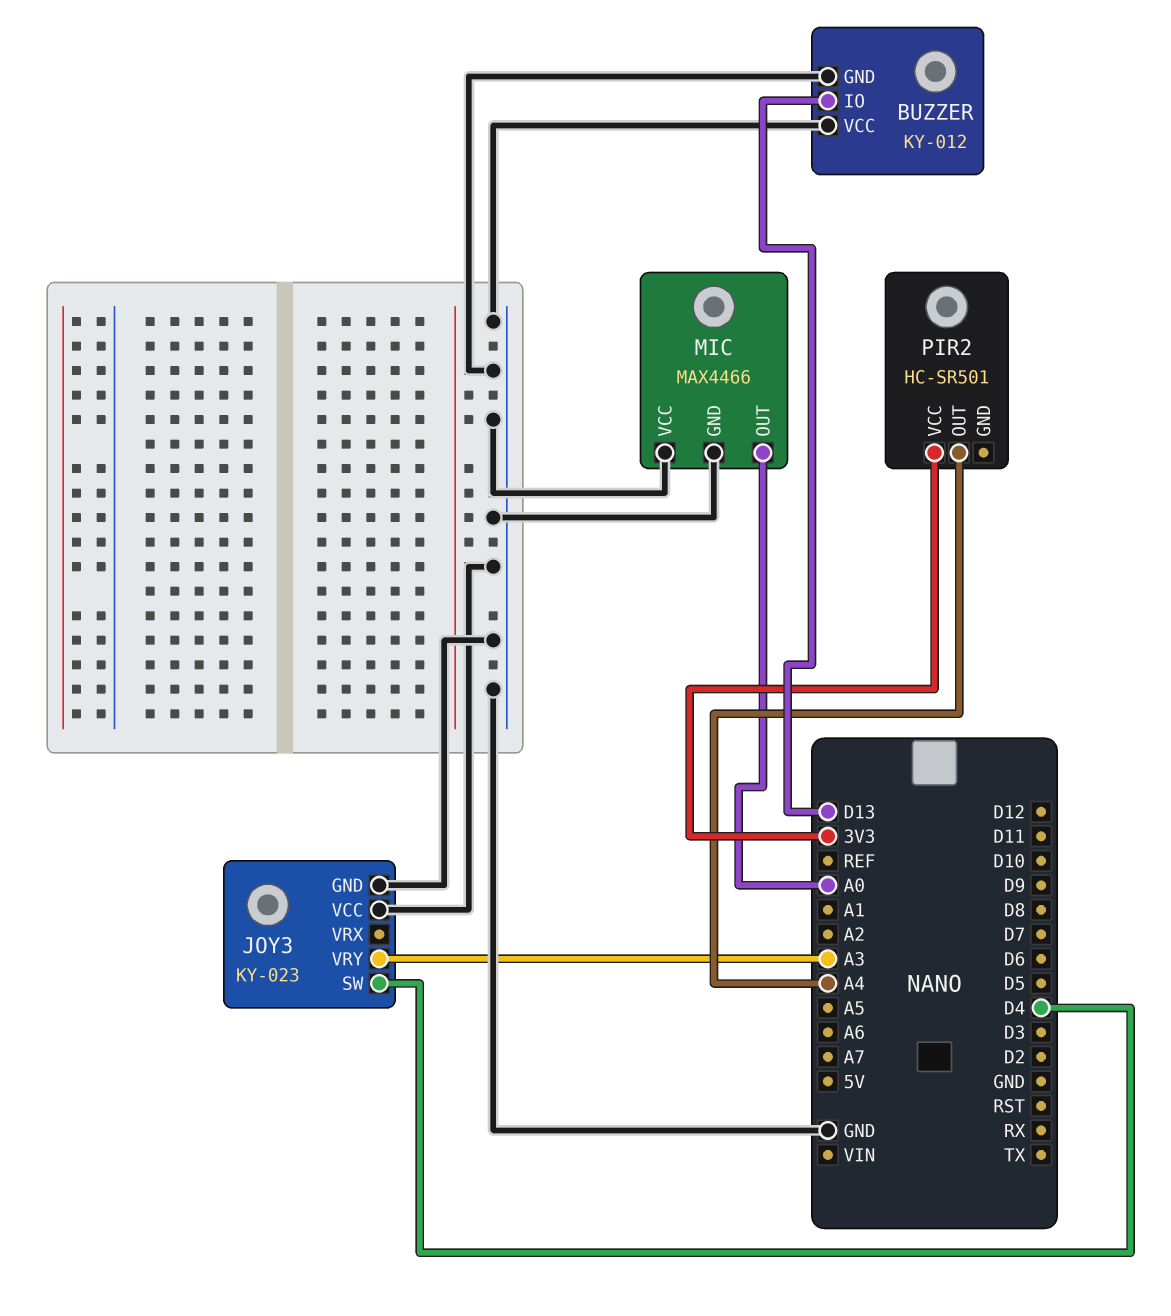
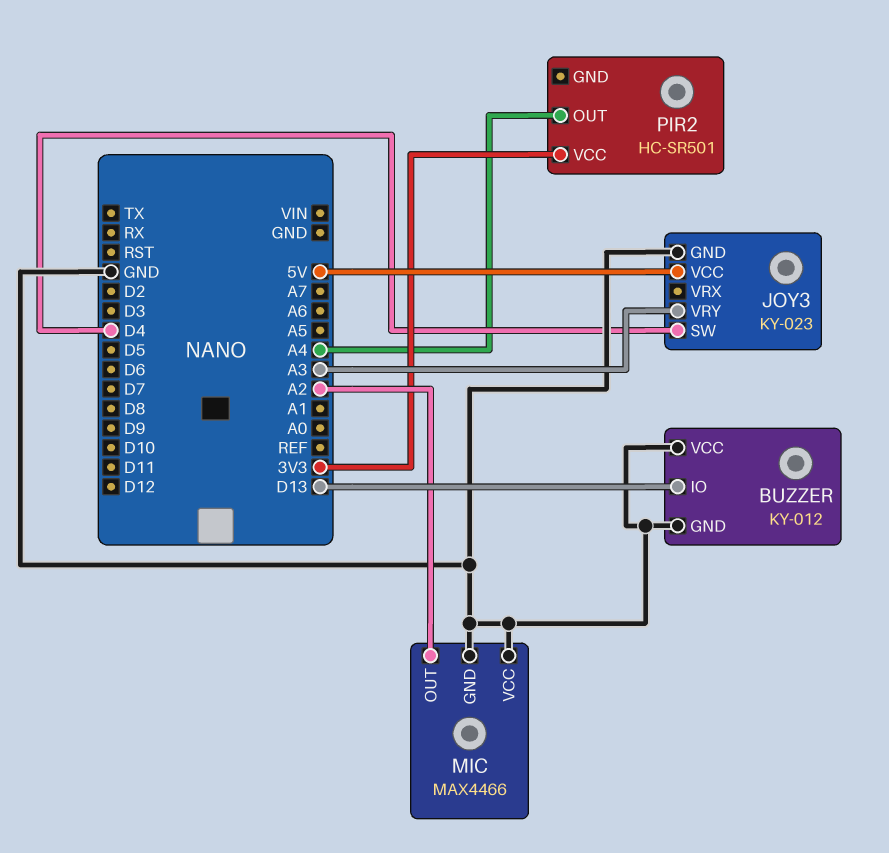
JOY3 pin VCC: GND -> 5V
MIC pin OUT: A0 -> A2

